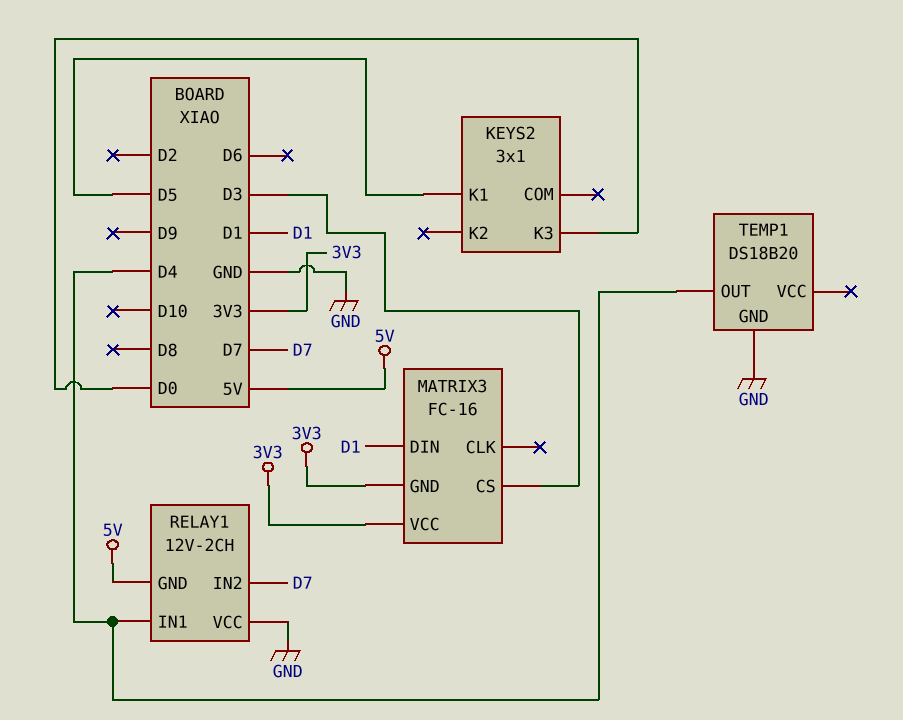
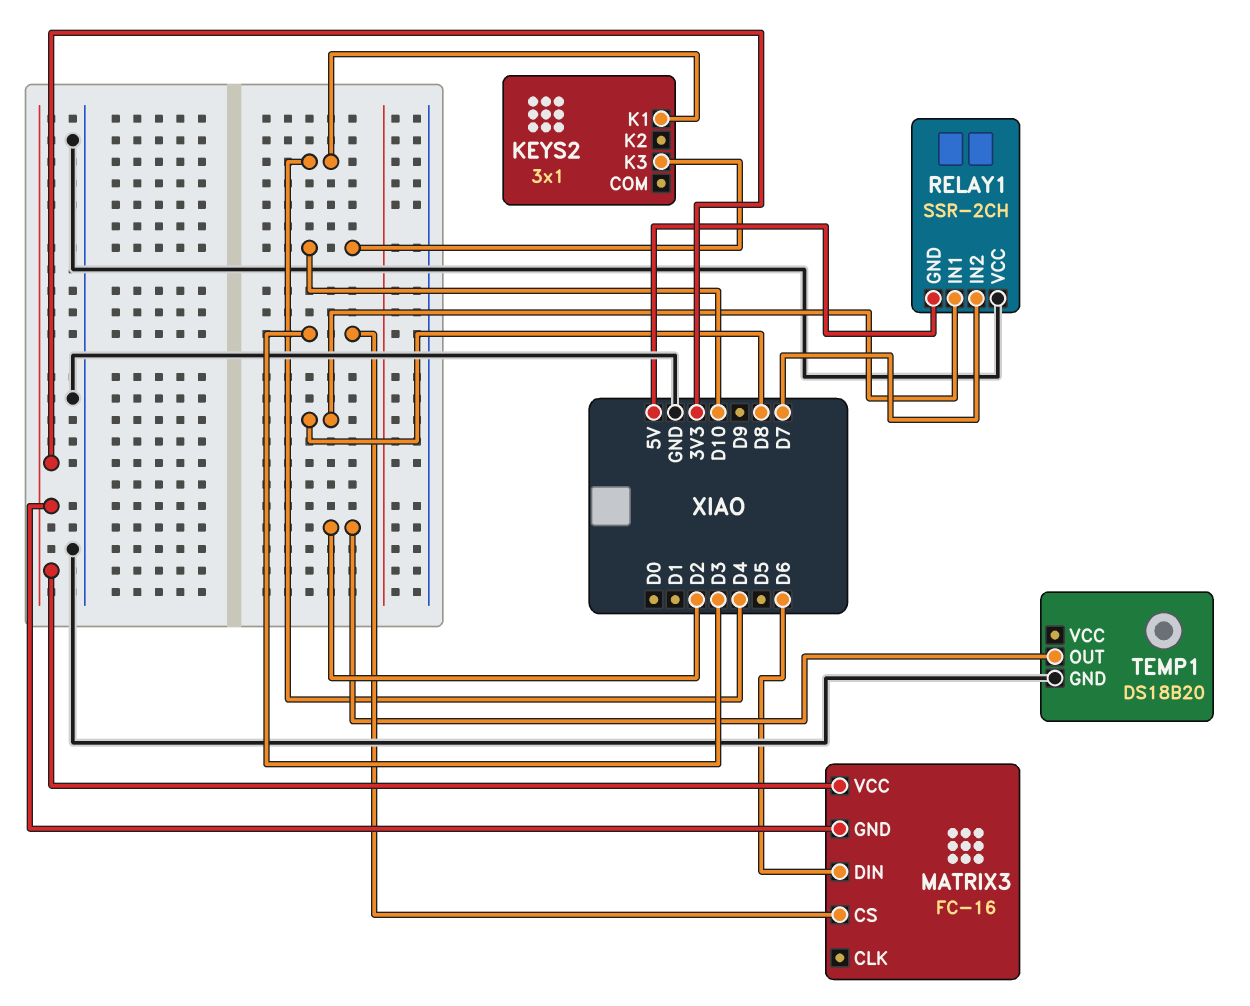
KEYS2 pin K1: D5 -> D4
KEYS2 pin K3: D0 -> D10
MATRIX3 pin DIN: D1 -> D6
RELAY1: 12V-2CH -> SSR-2CH
RELAY1 pin IN1: D4 -> D8
TEMP1 pin OUT: D4 -> D2

